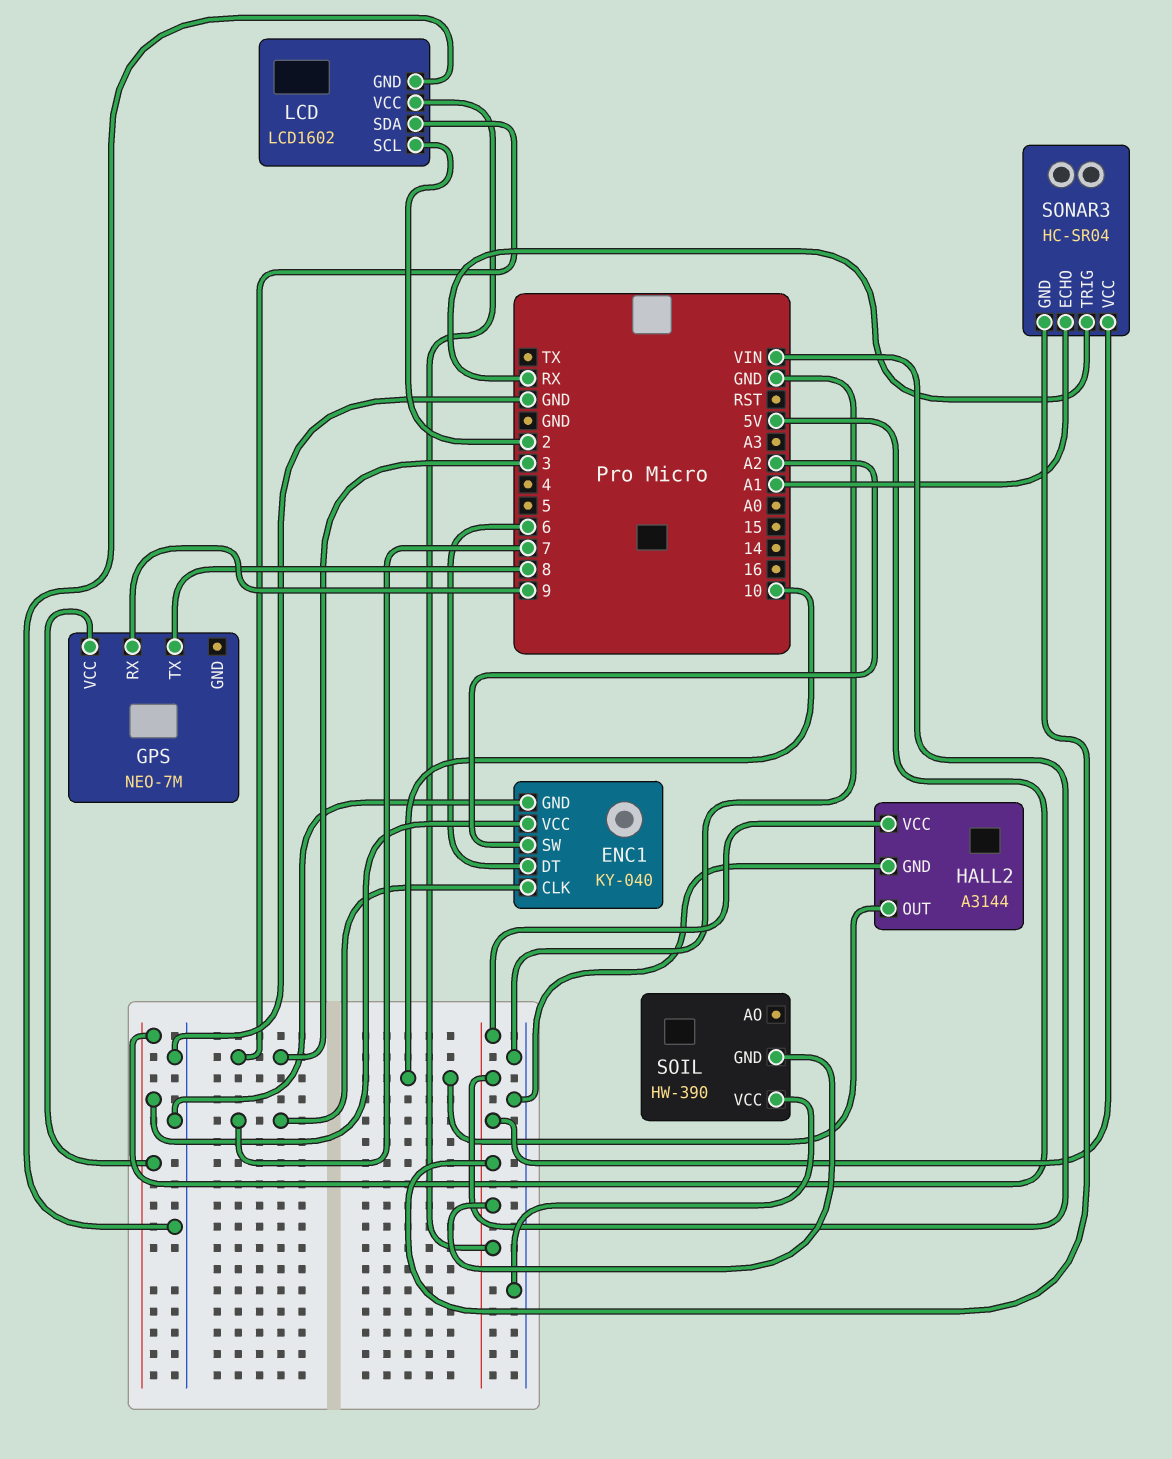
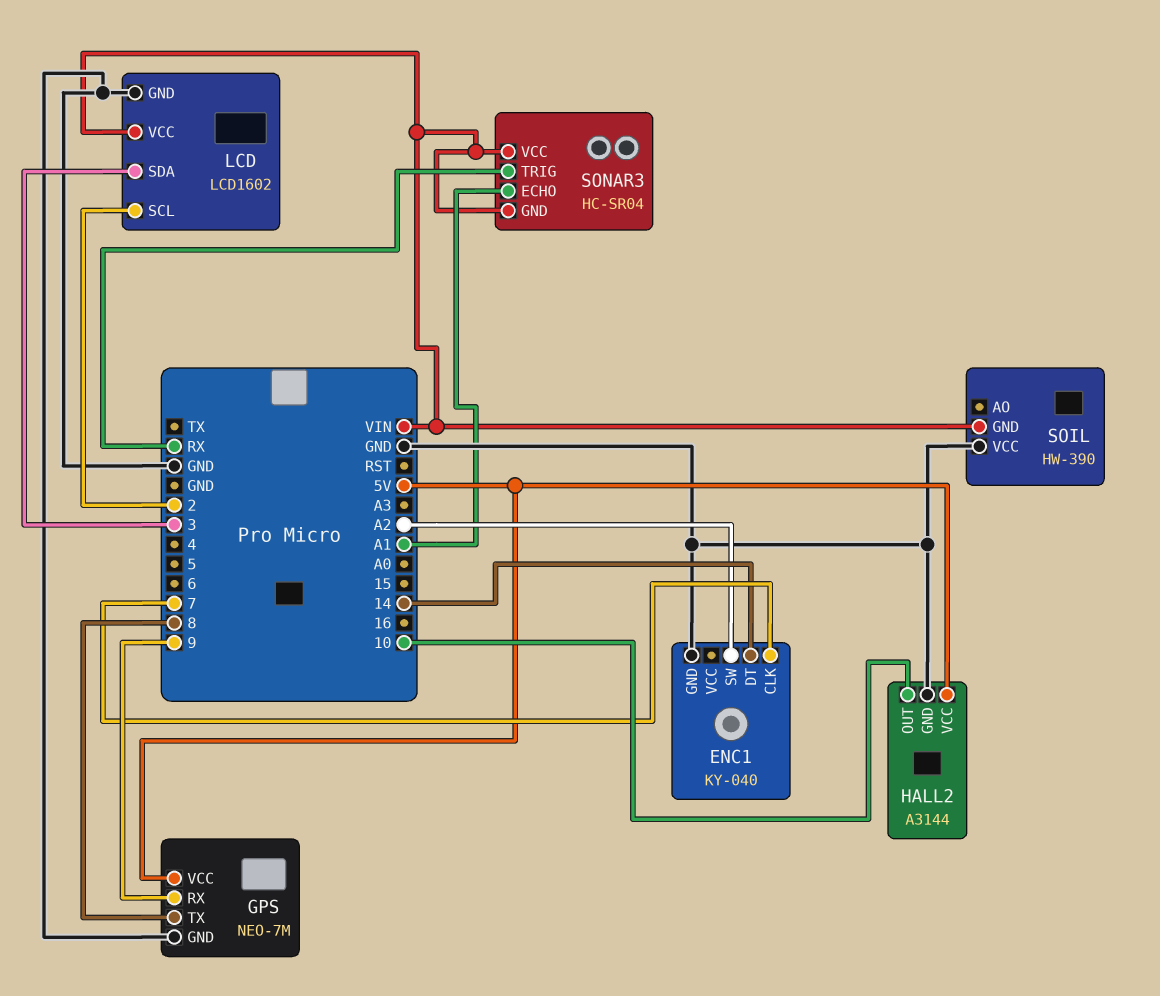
ENC1 pin DT: 6 -> 14
ENC1 pin VCC: 5V -> none
GPS pin GND: none -> GND
HALL2 pin VCC: VIN -> 5V

